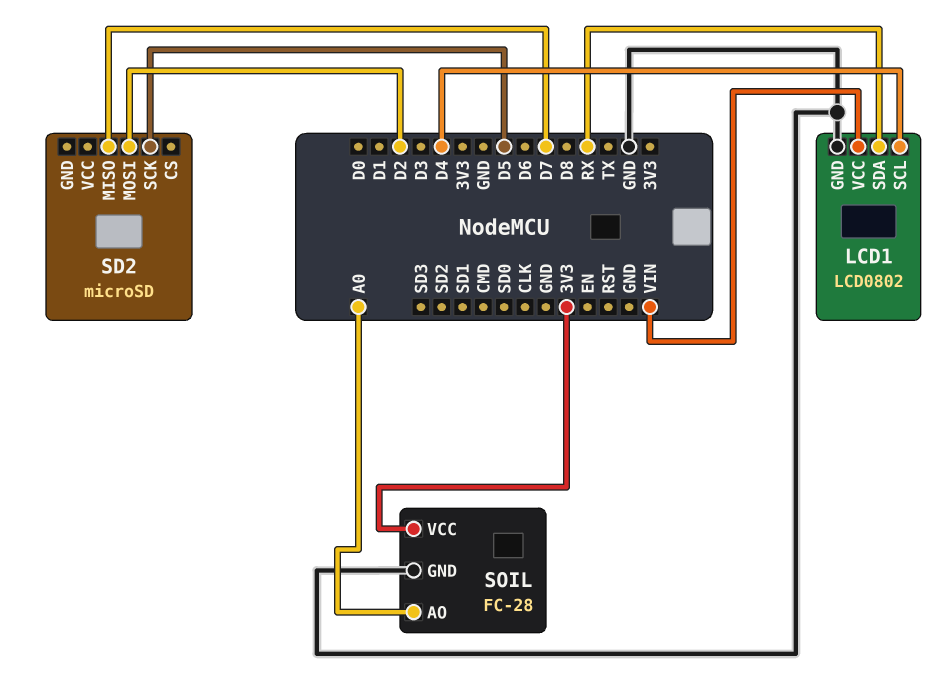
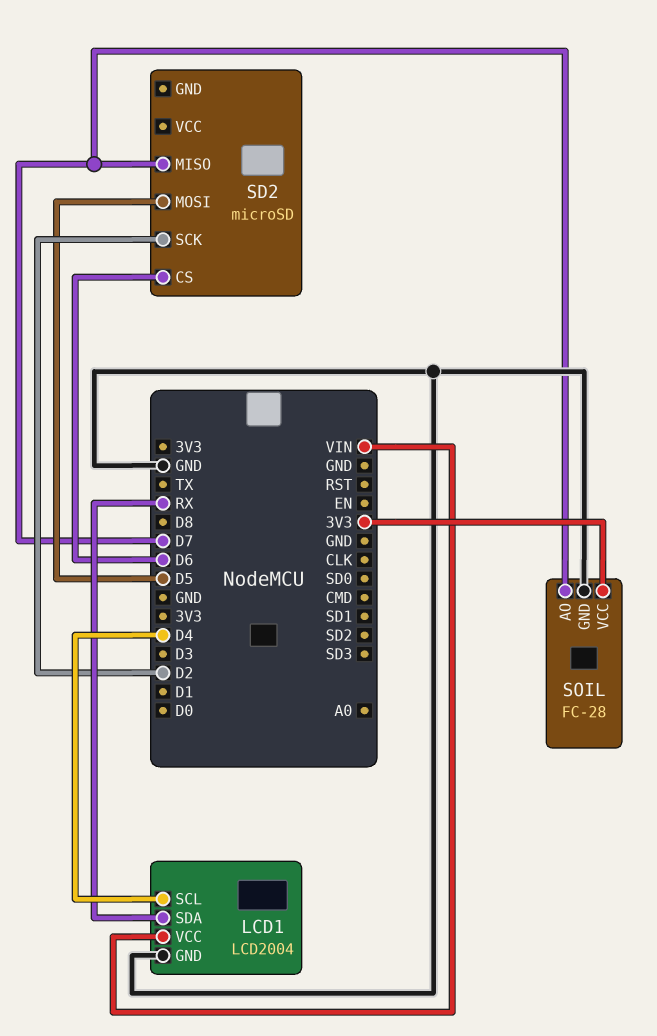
LCD1: LCD0802 -> LCD2004
SD2 pin CS: none -> D6
SD2 pin MOSI: D2 -> D5
SD2 pin SCK: D5 -> D2
SOIL pin AO: A0 -> D7

